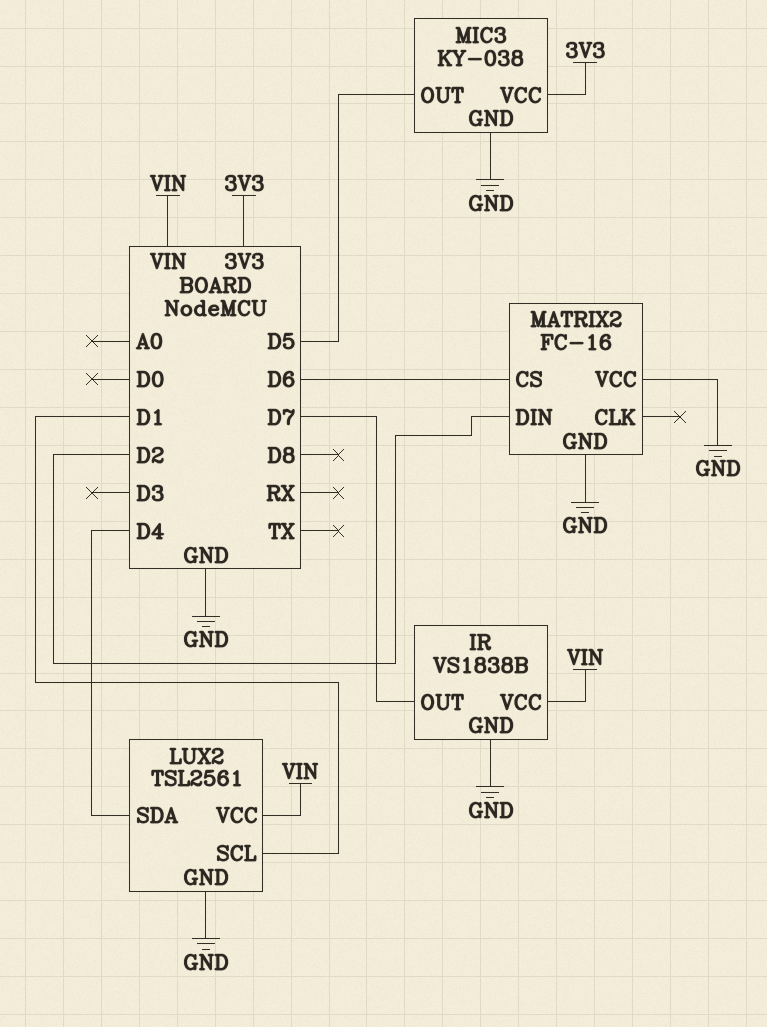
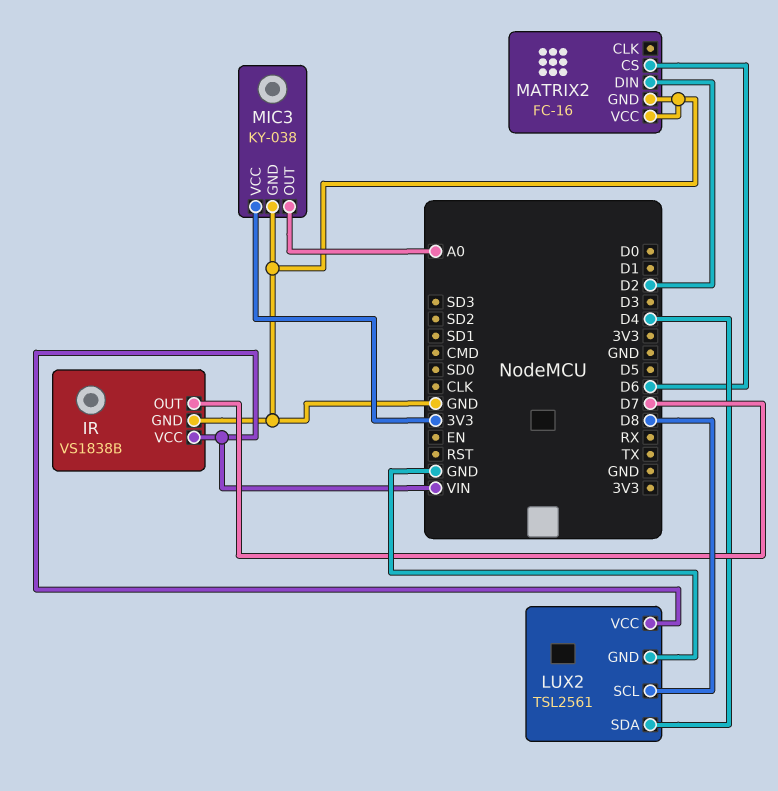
LUX2 pin SCL: D1 -> D8
MIC3 pin OUT: D5 -> A0

